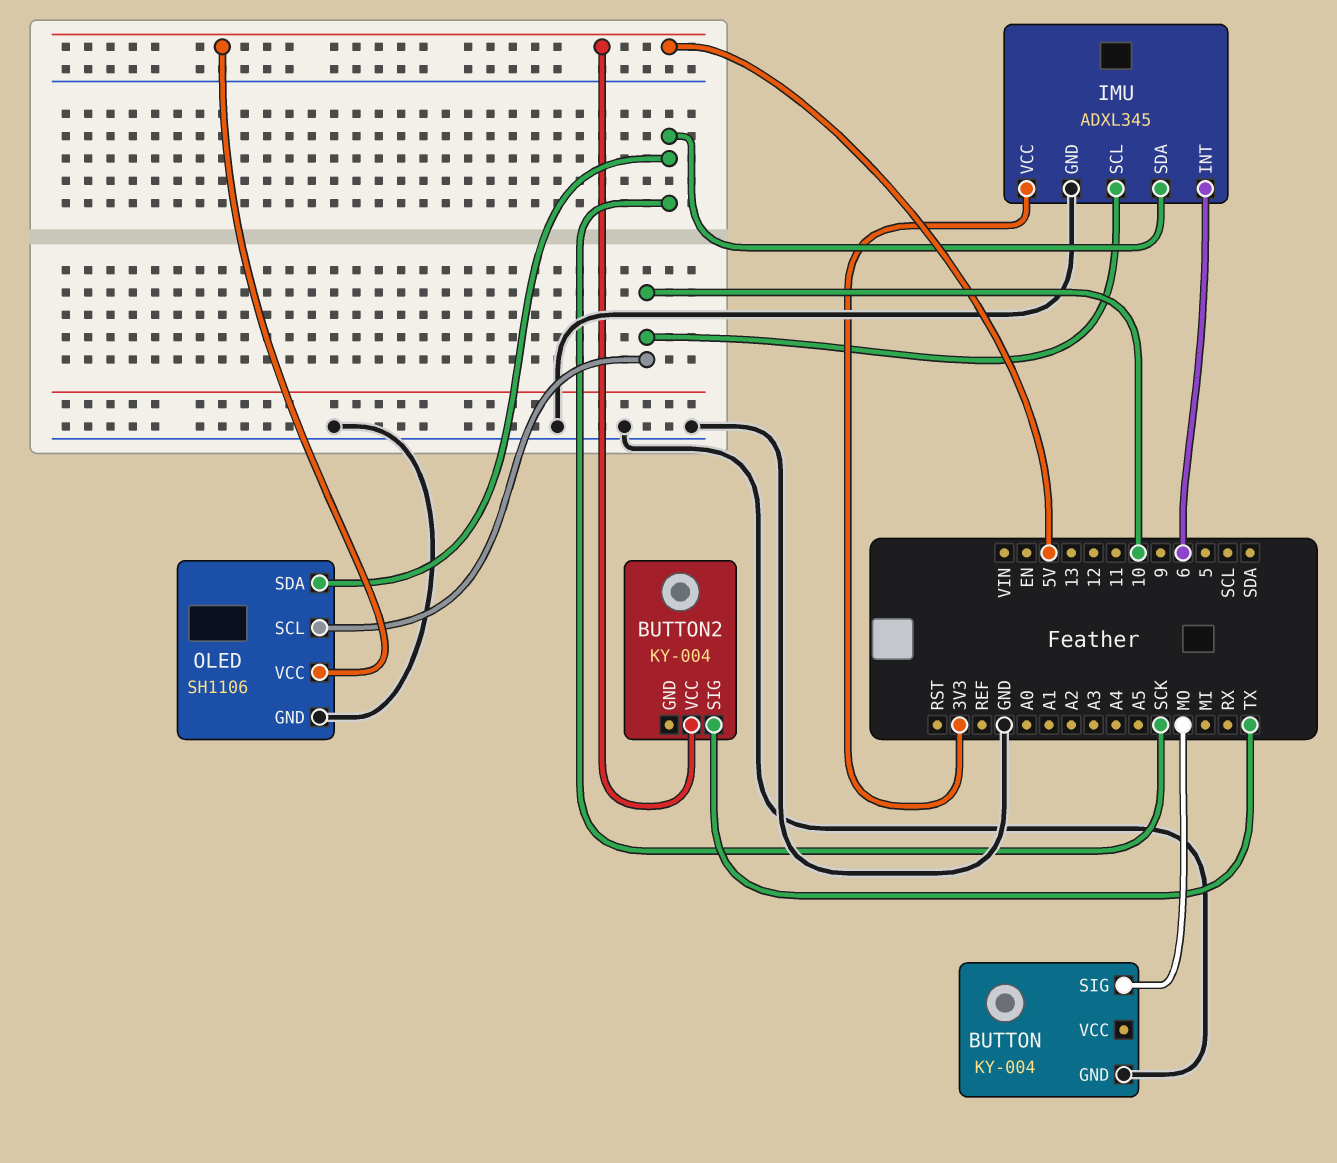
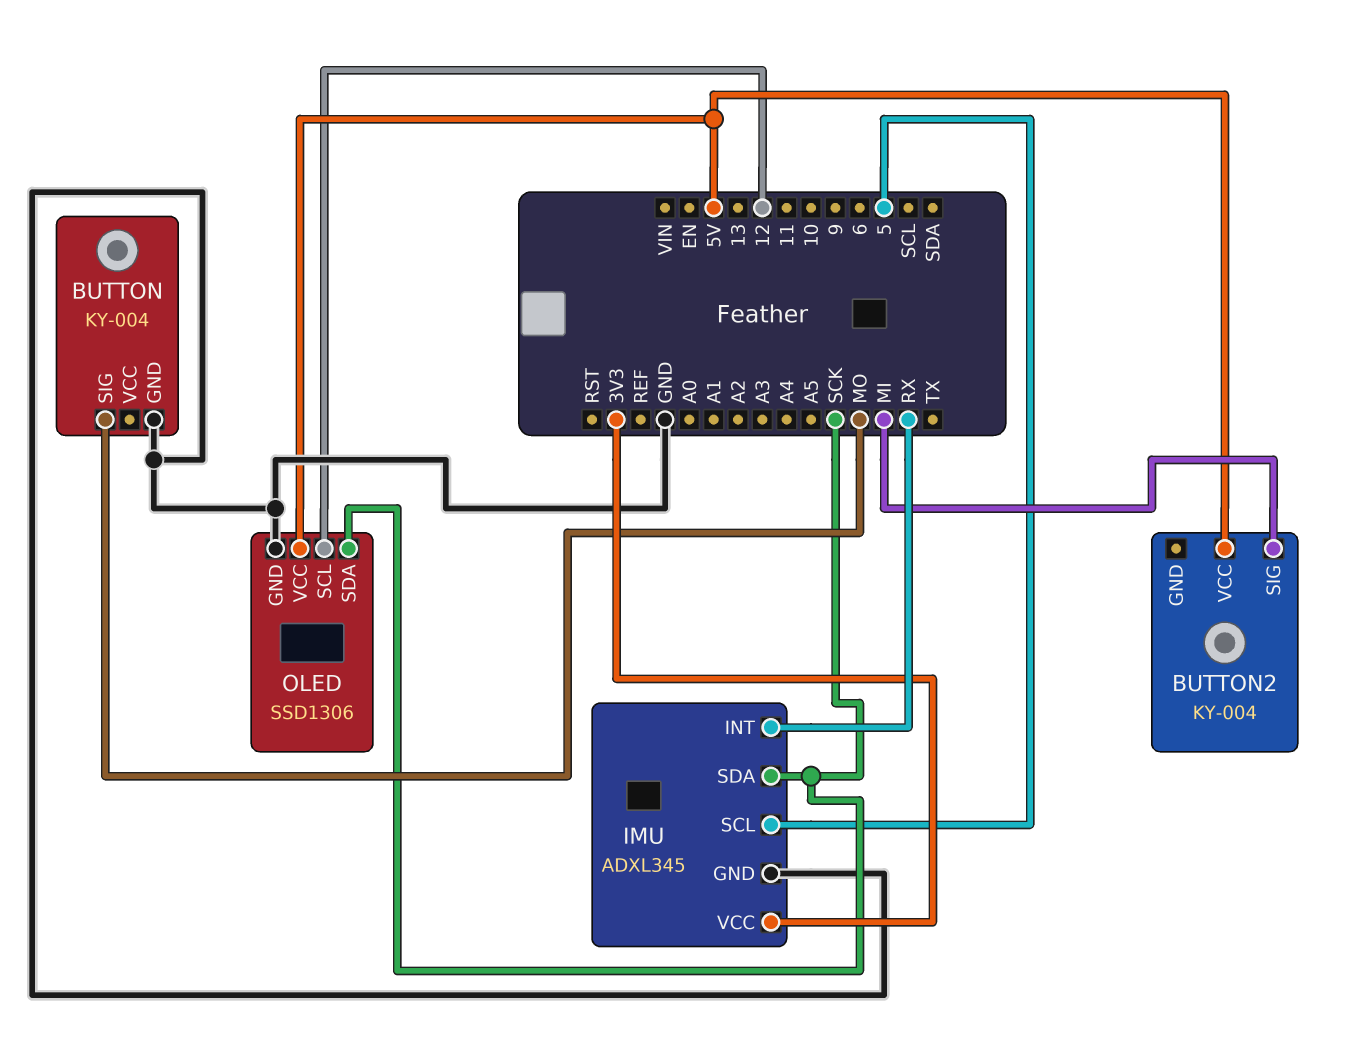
BUTTON2 pin SIG: TX -> MI
IMU pin INT: 6 -> RX
IMU pin SCL: 10 -> 5
OLED: SH1106 -> SSD1306
OLED pin SCL: 10 -> 12

